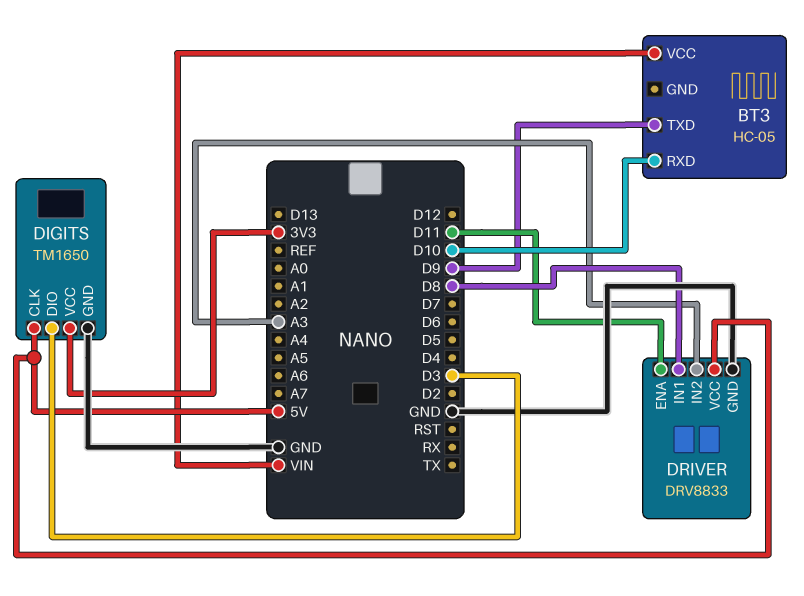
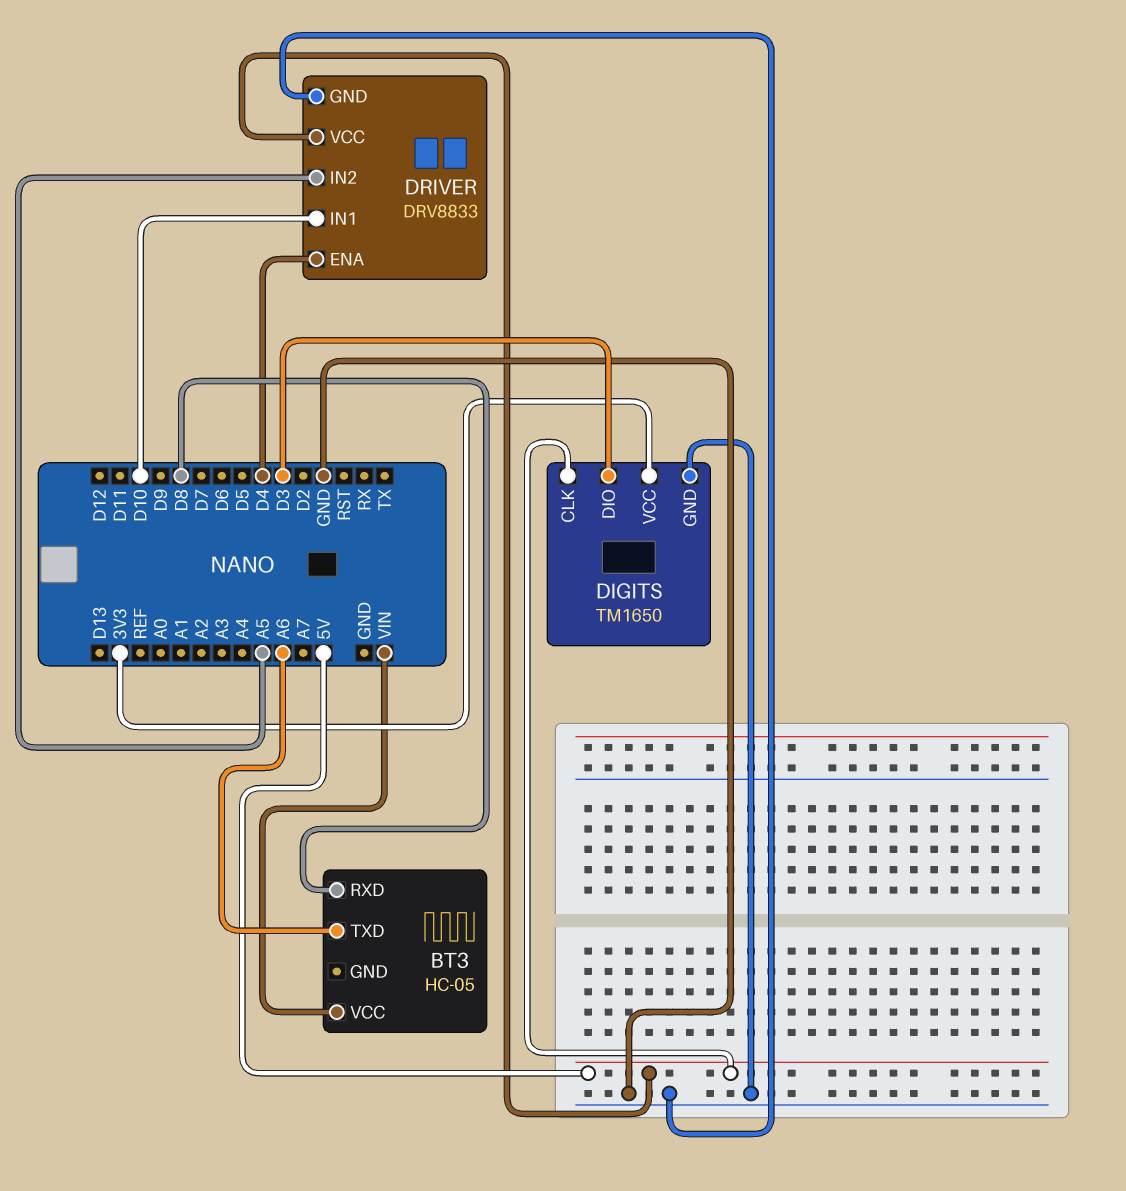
BT3 pin RXD: D10 -> D8
BT3 pin TXD: D9 -> A6
DRIVER pin ENA: D11 -> D4
DRIVER pin IN1: D8 -> D10
DRIVER pin IN2: A3 -> A5

